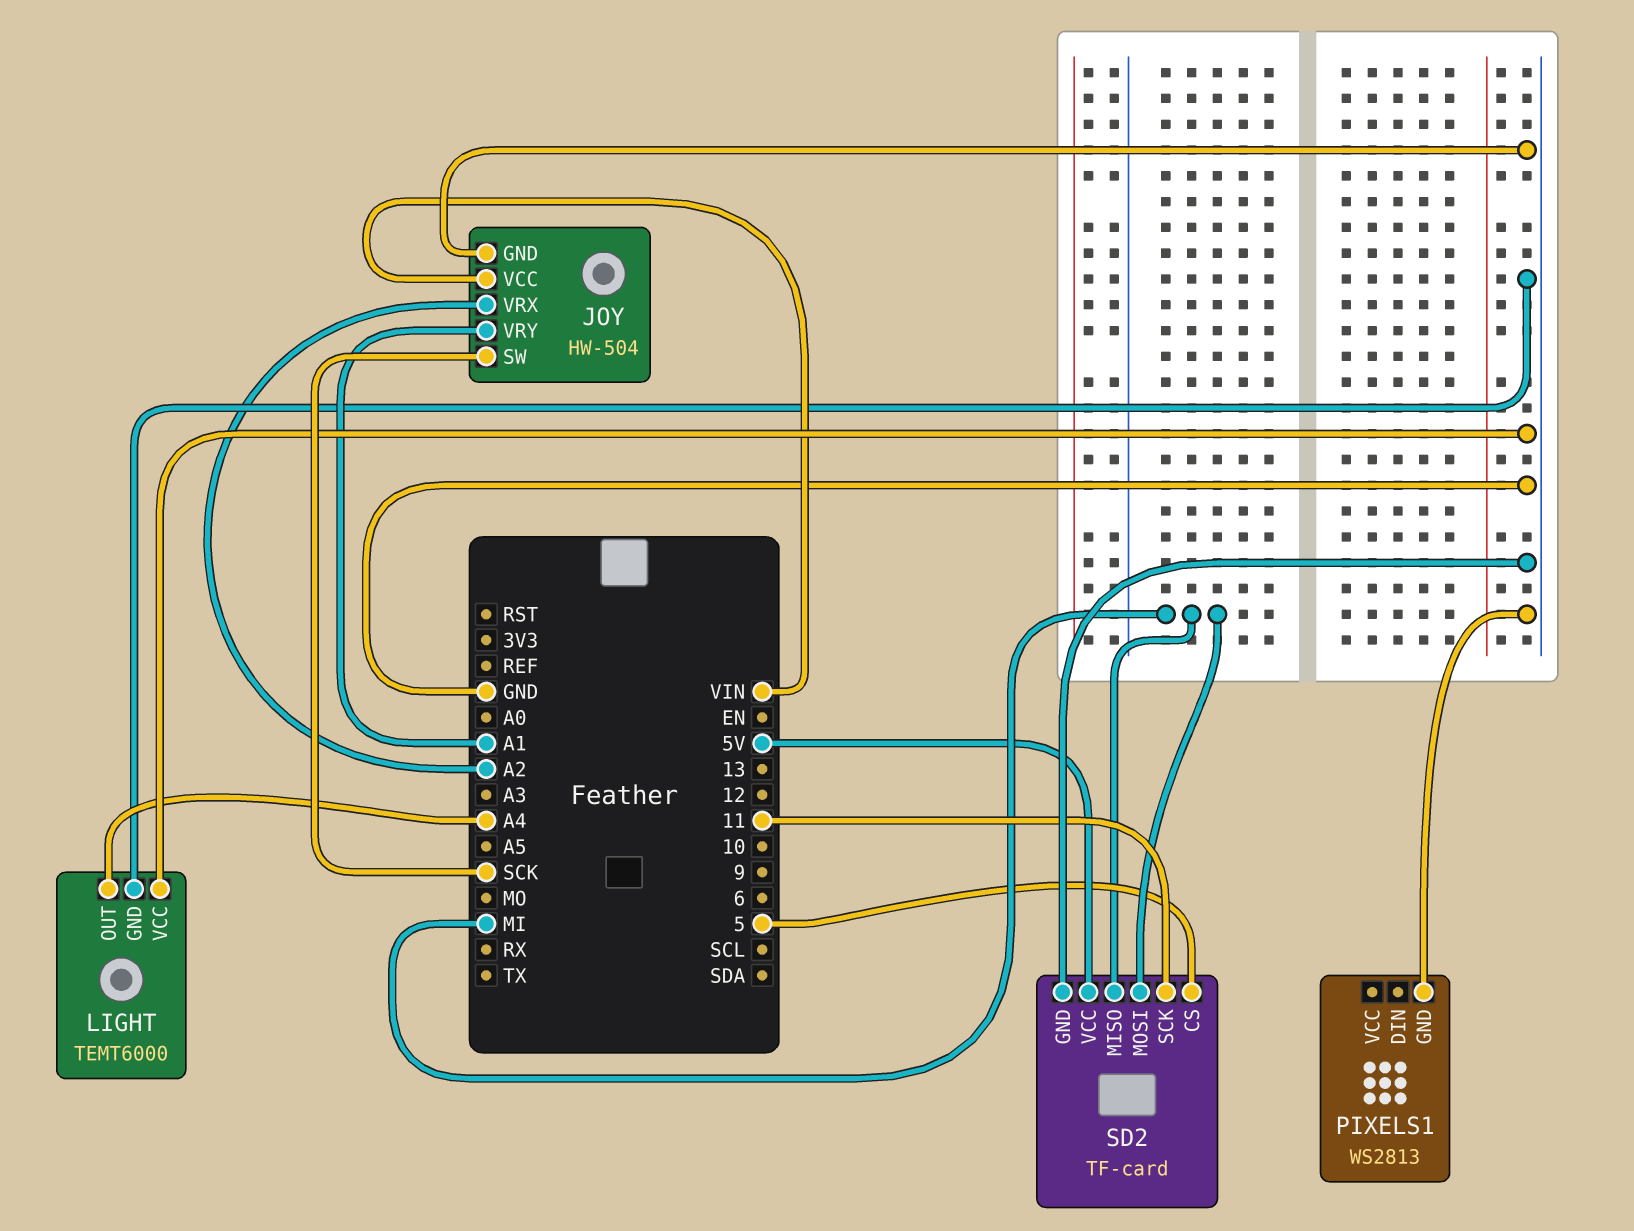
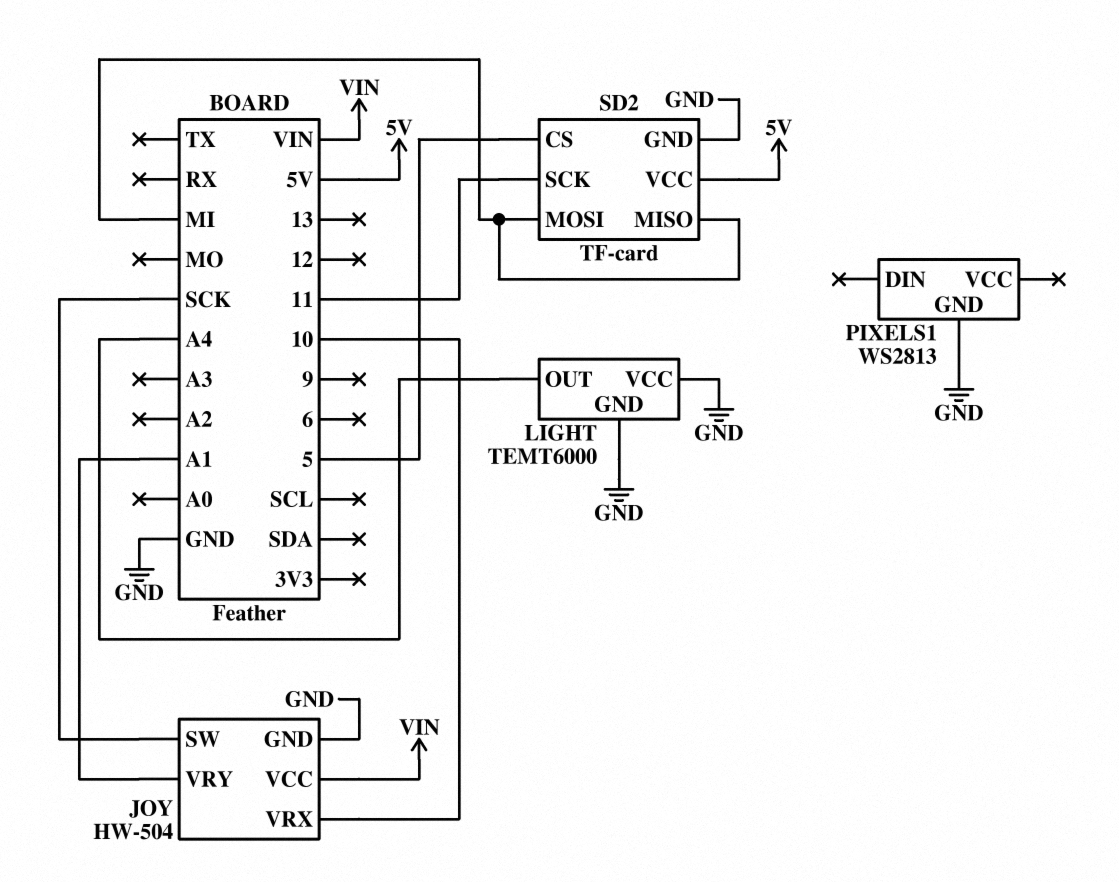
JOY pin VRX: A2 -> 10

